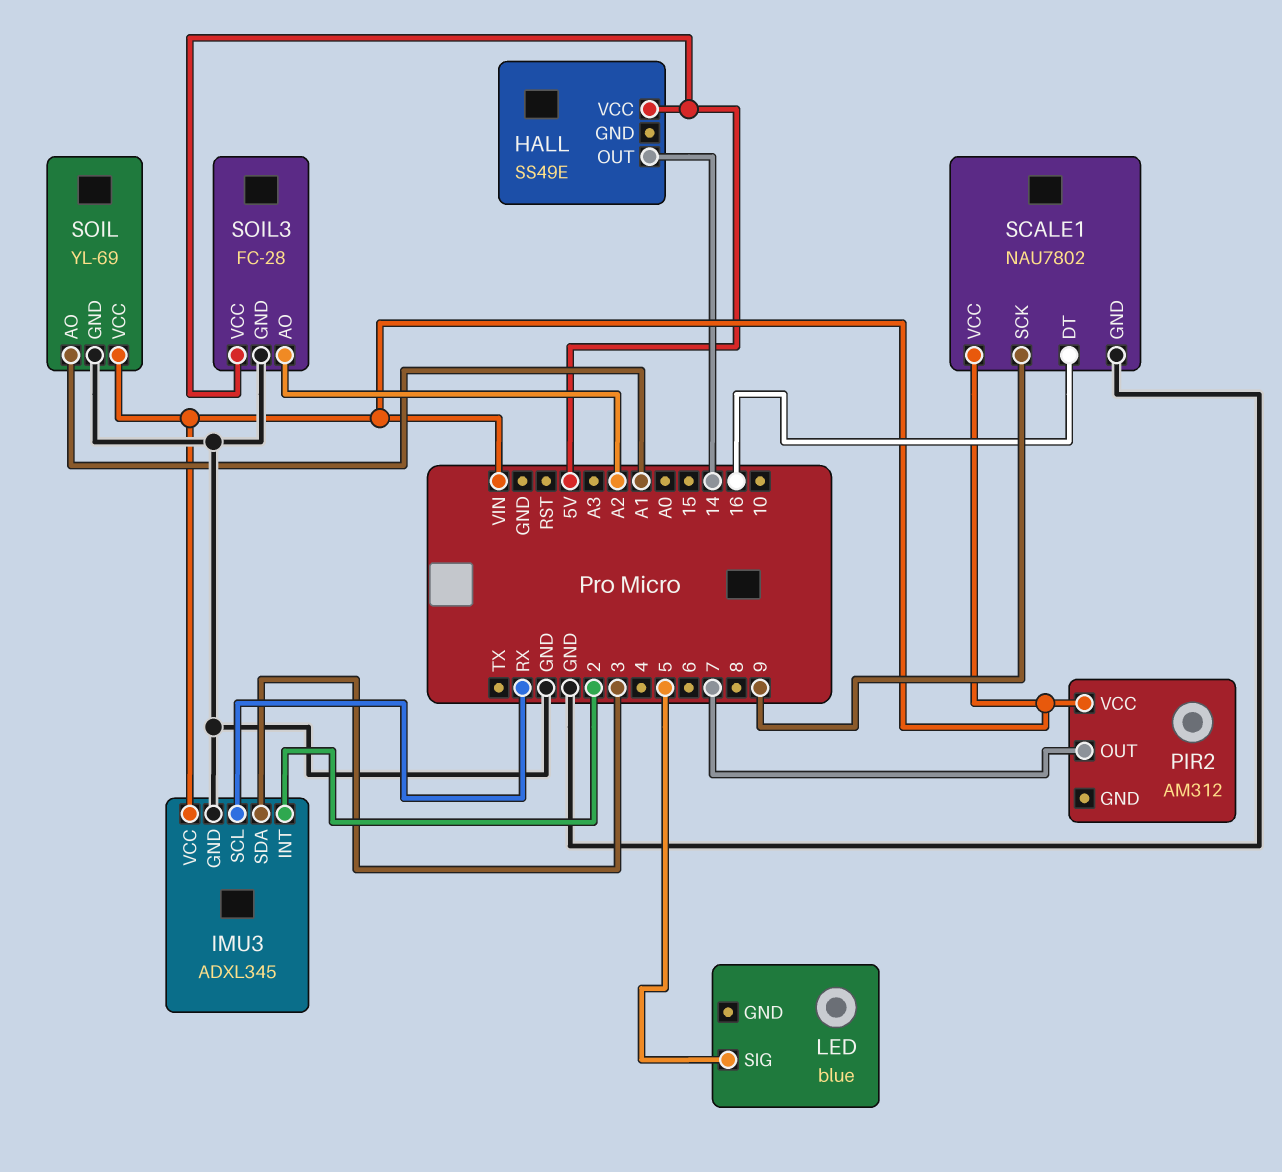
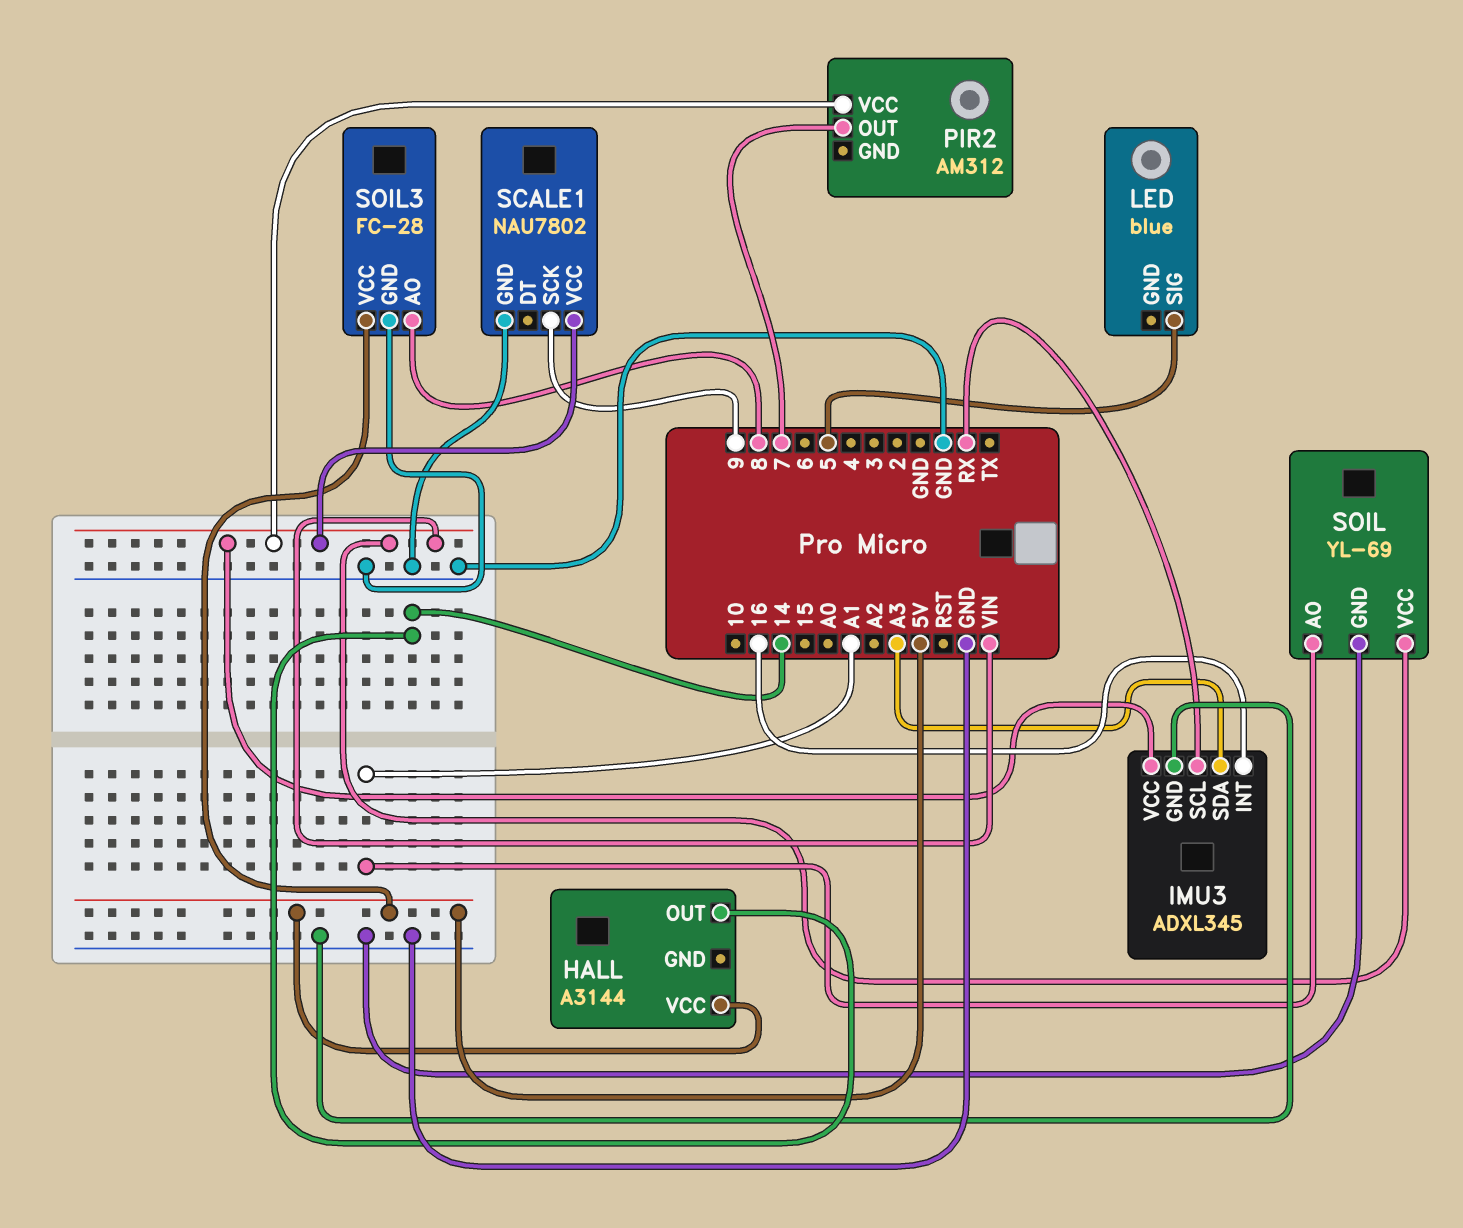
HALL: SS49E -> A3144
IMU3 pin INT: 2 -> 16
IMU3 pin SDA: 3 -> A3
SCALE1 pin DT: 16 -> none
SOIL3 pin AO: A2 -> 8

